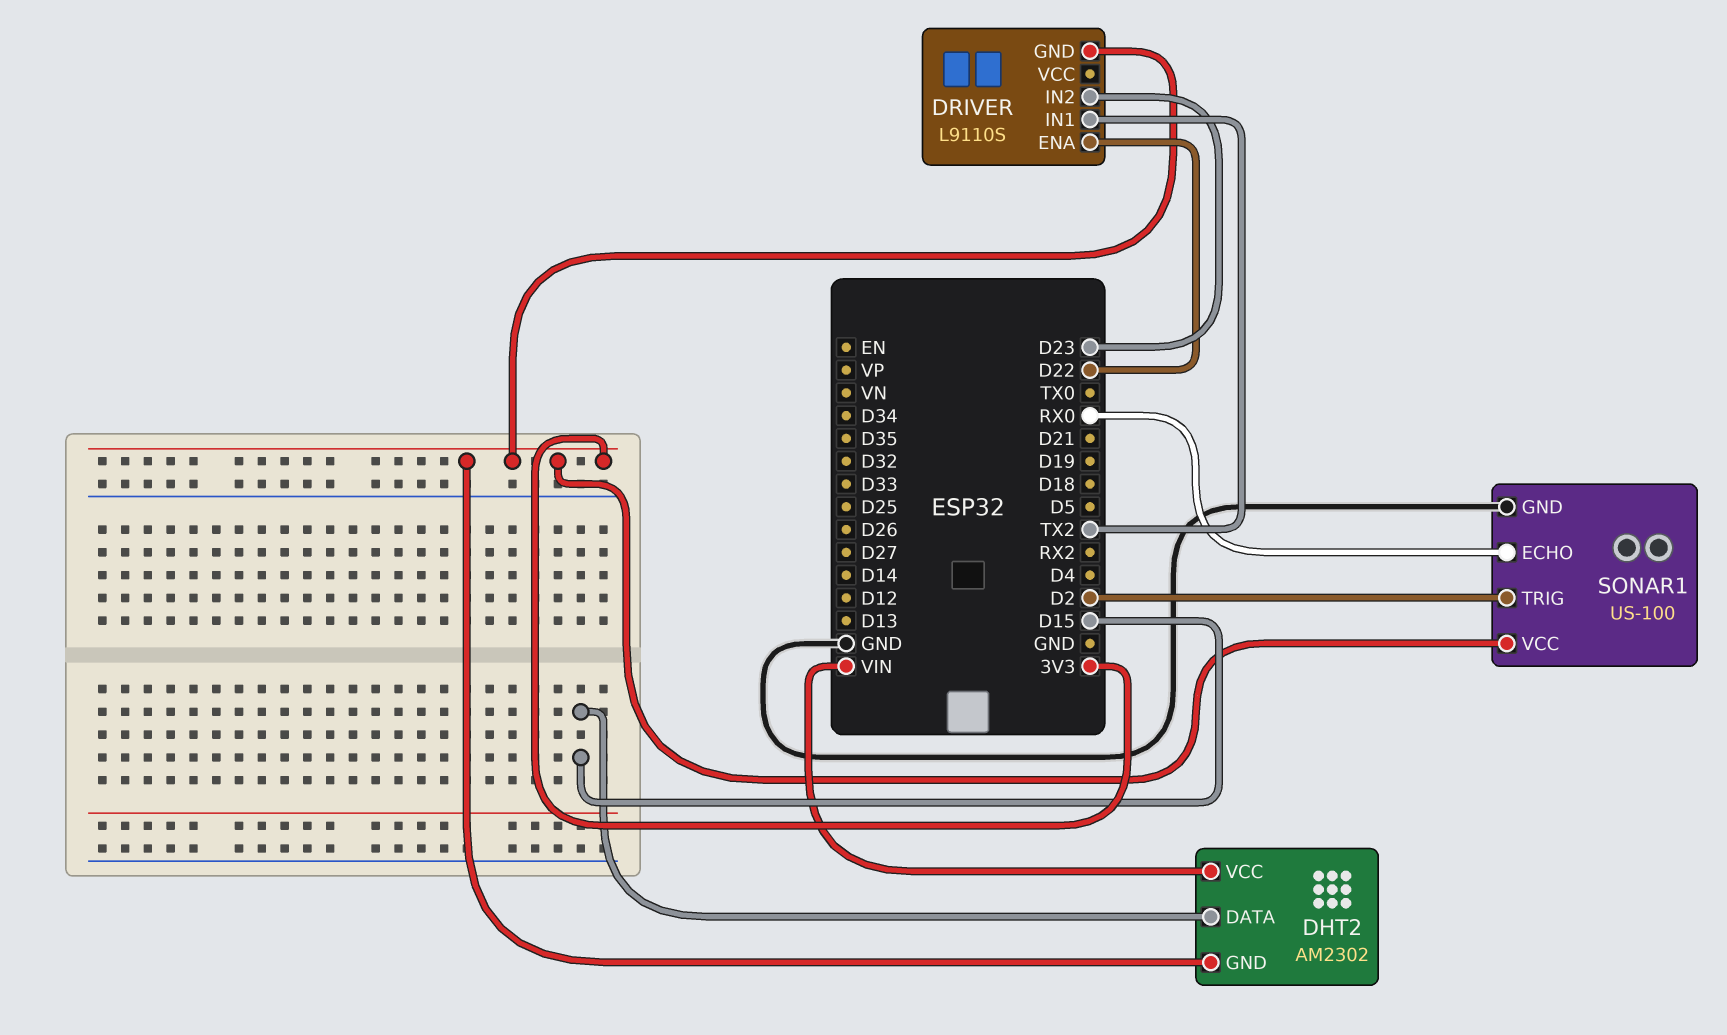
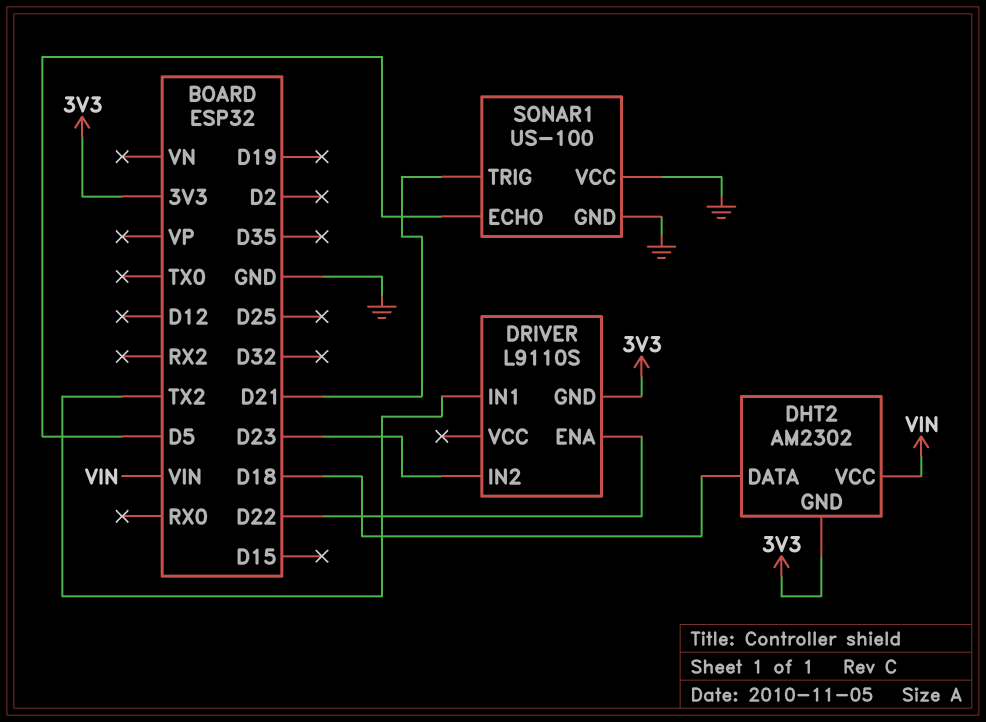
DHT2 pin DATA: D15 -> D18
SONAR1 pin ECHO: RX0 -> D5
SONAR1 pin TRIG: D2 -> D21
SONAR1 pin VCC: 3V3 -> GND

